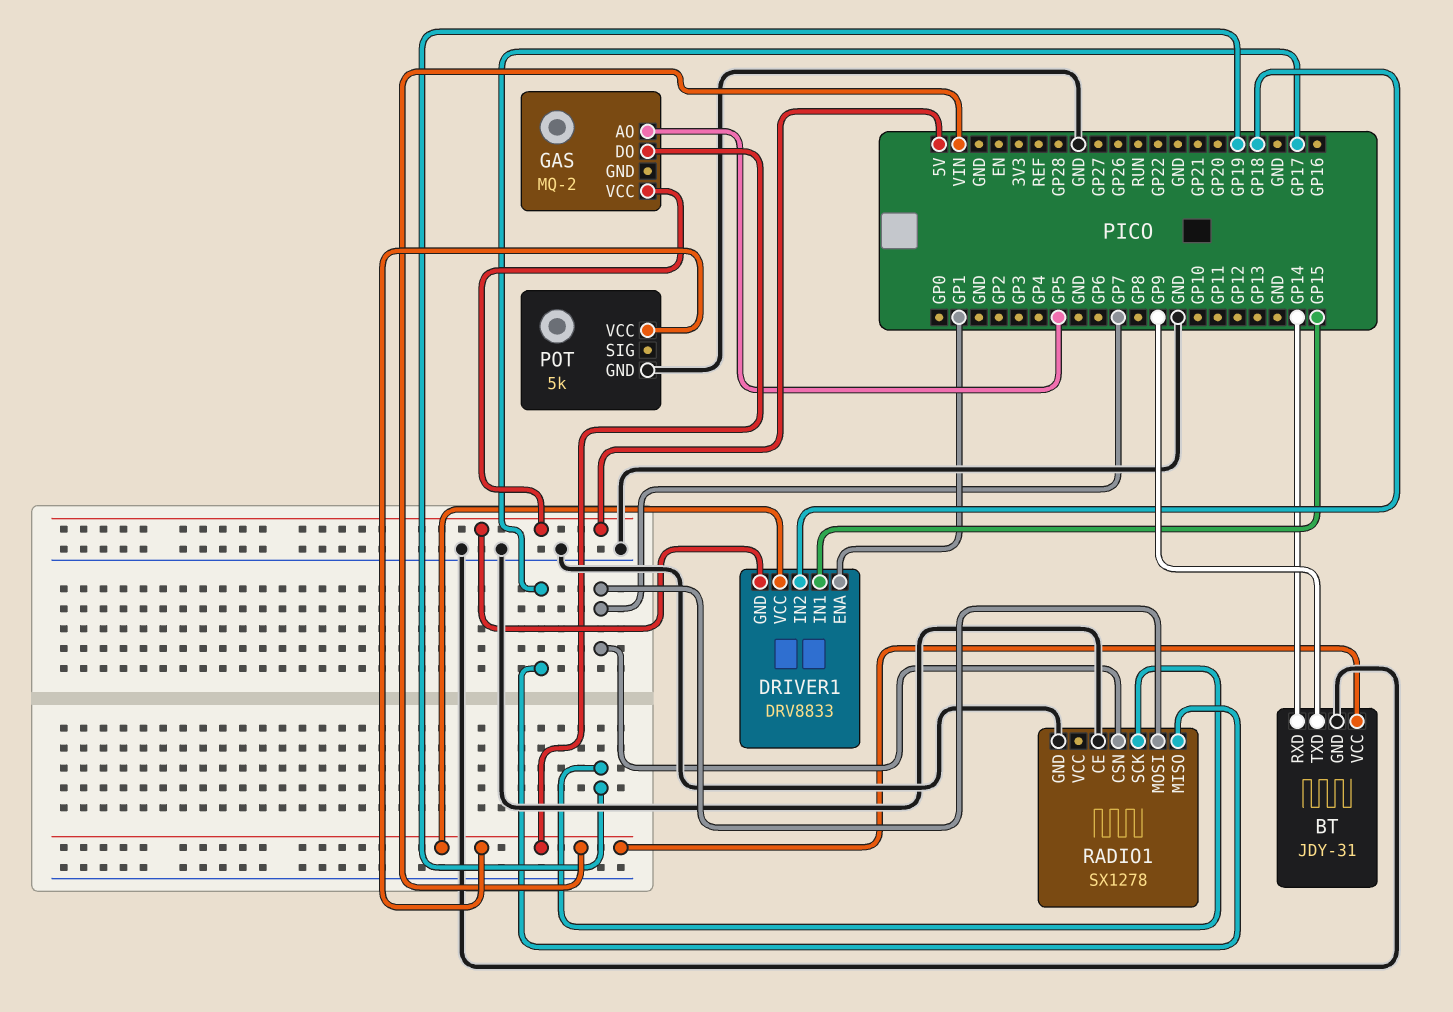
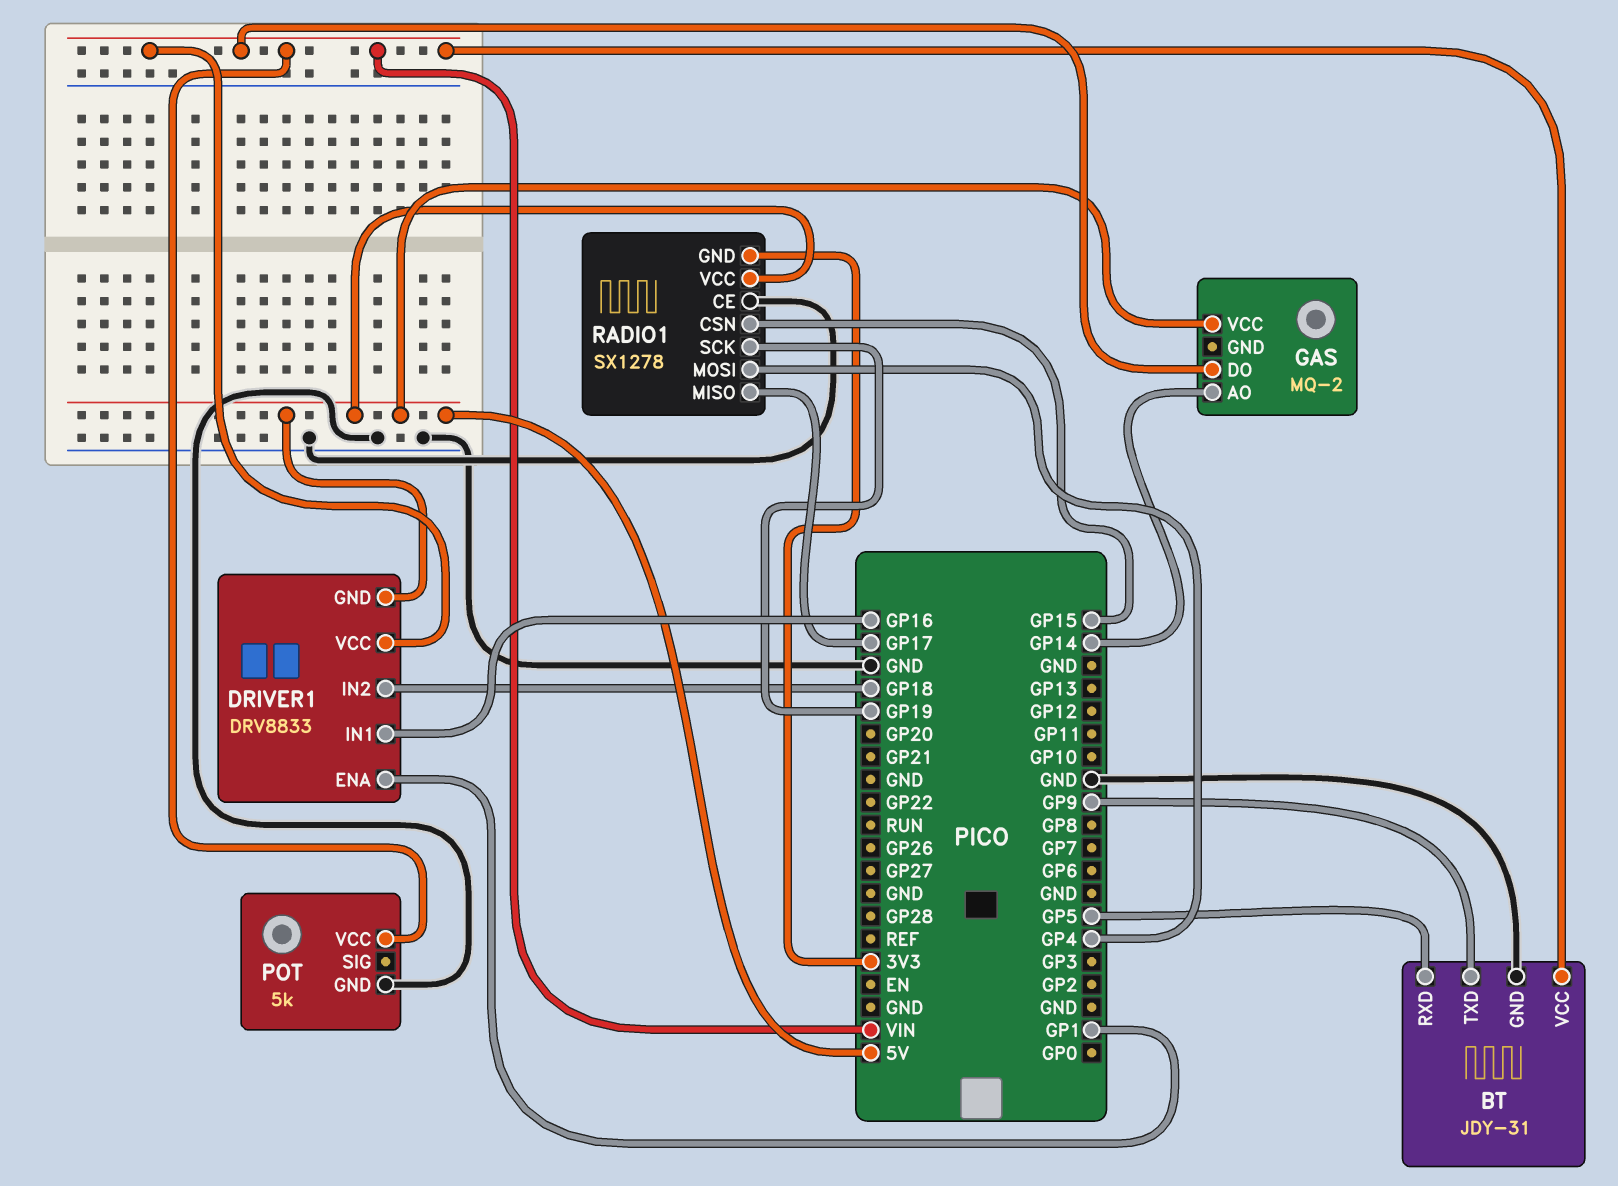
BT pin RXD: GP14 -> GP5
DRIVER1 pin IN1: GP15 -> GP16
GAS pin AO: GP5 -> GP14
RADIO1 pin CSN: GP7 -> GP15
RADIO1 pin GND: GND -> 3V3
RADIO1 pin MOSI: GP7 -> GP4
RADIO1 pin VCC: none -> 5V

